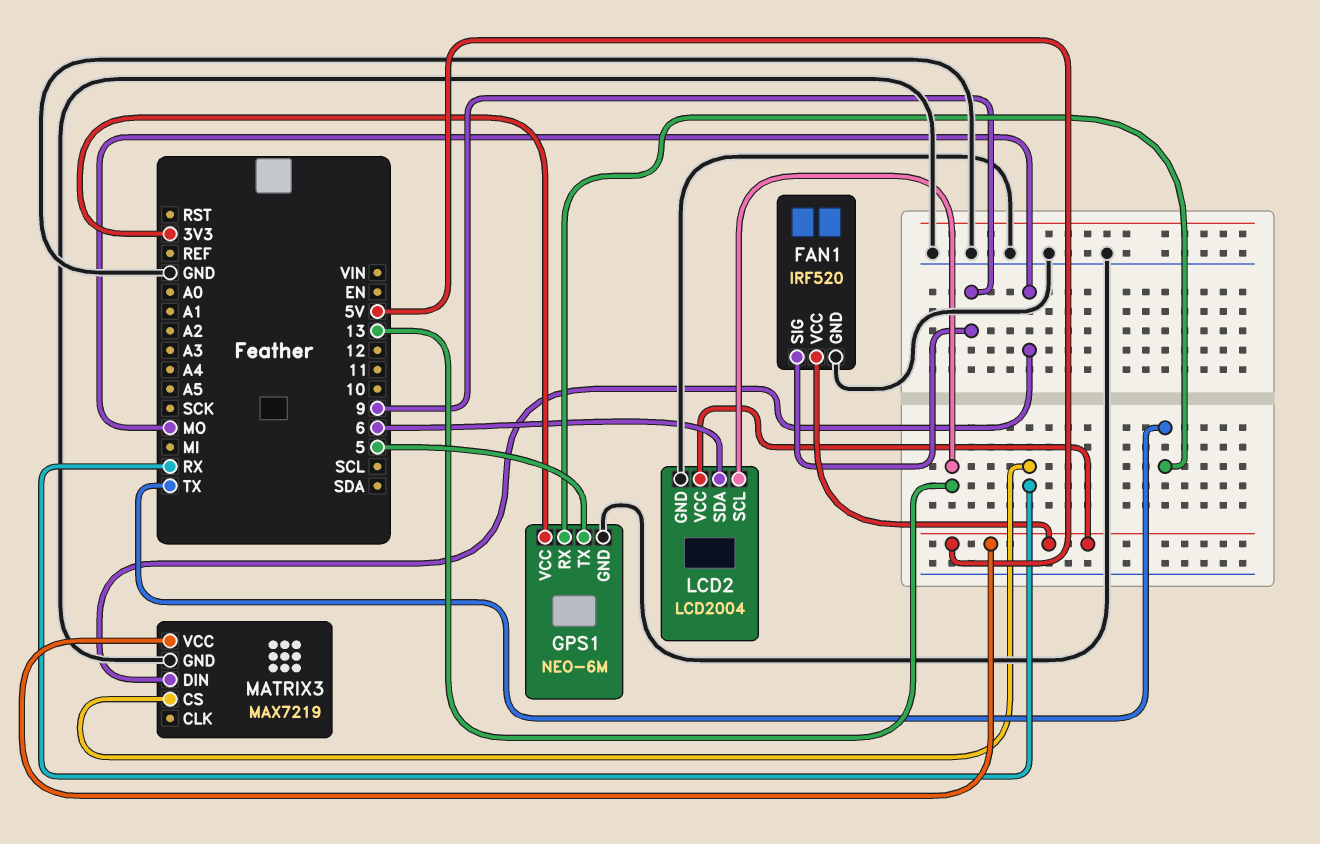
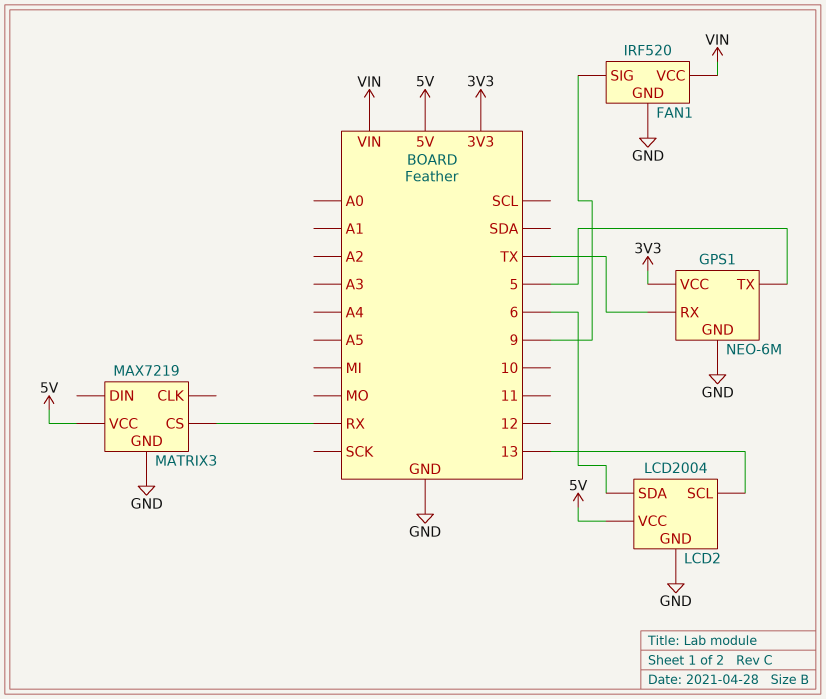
FAN1 pin VCC: 5V -> VIN
MATRIX3 pin DIN: MO -> none

